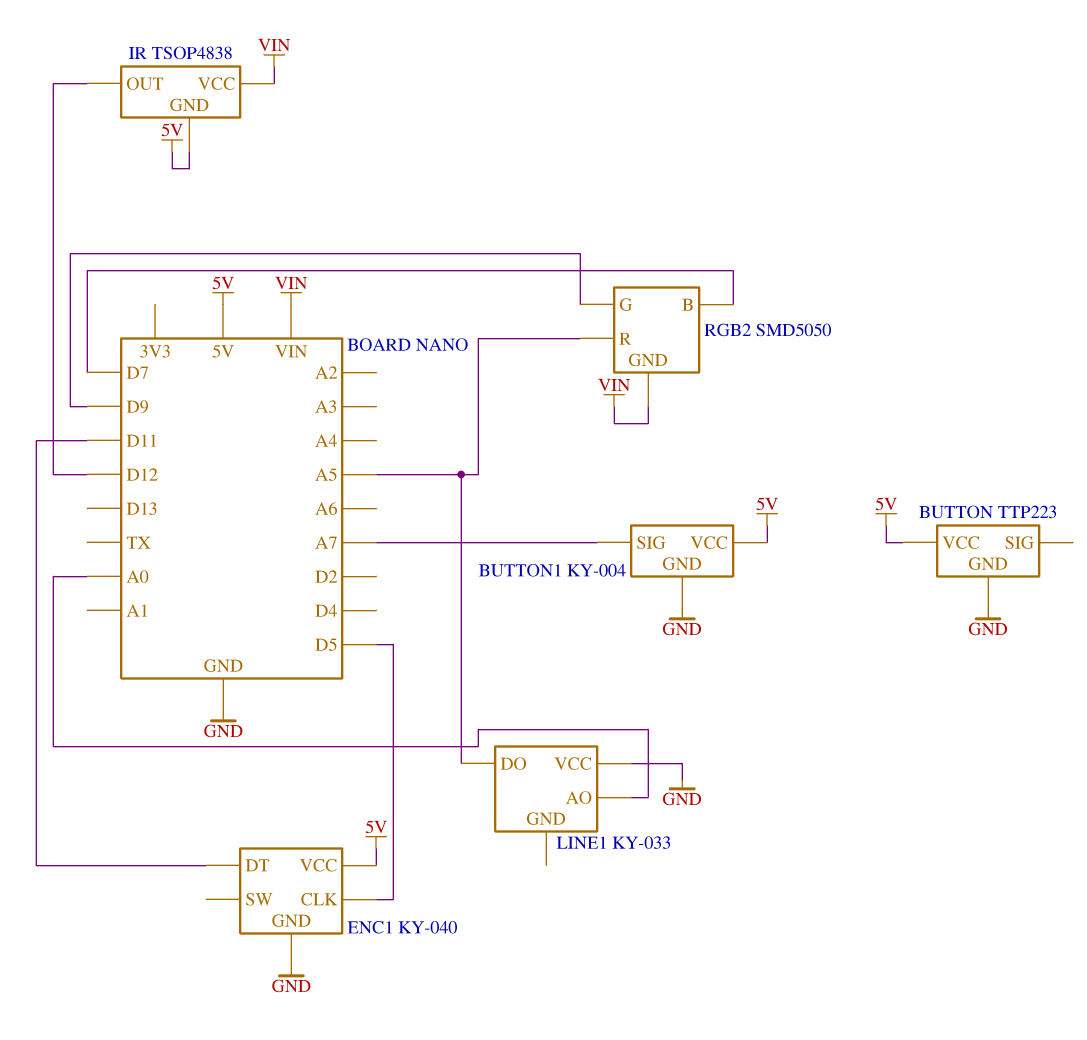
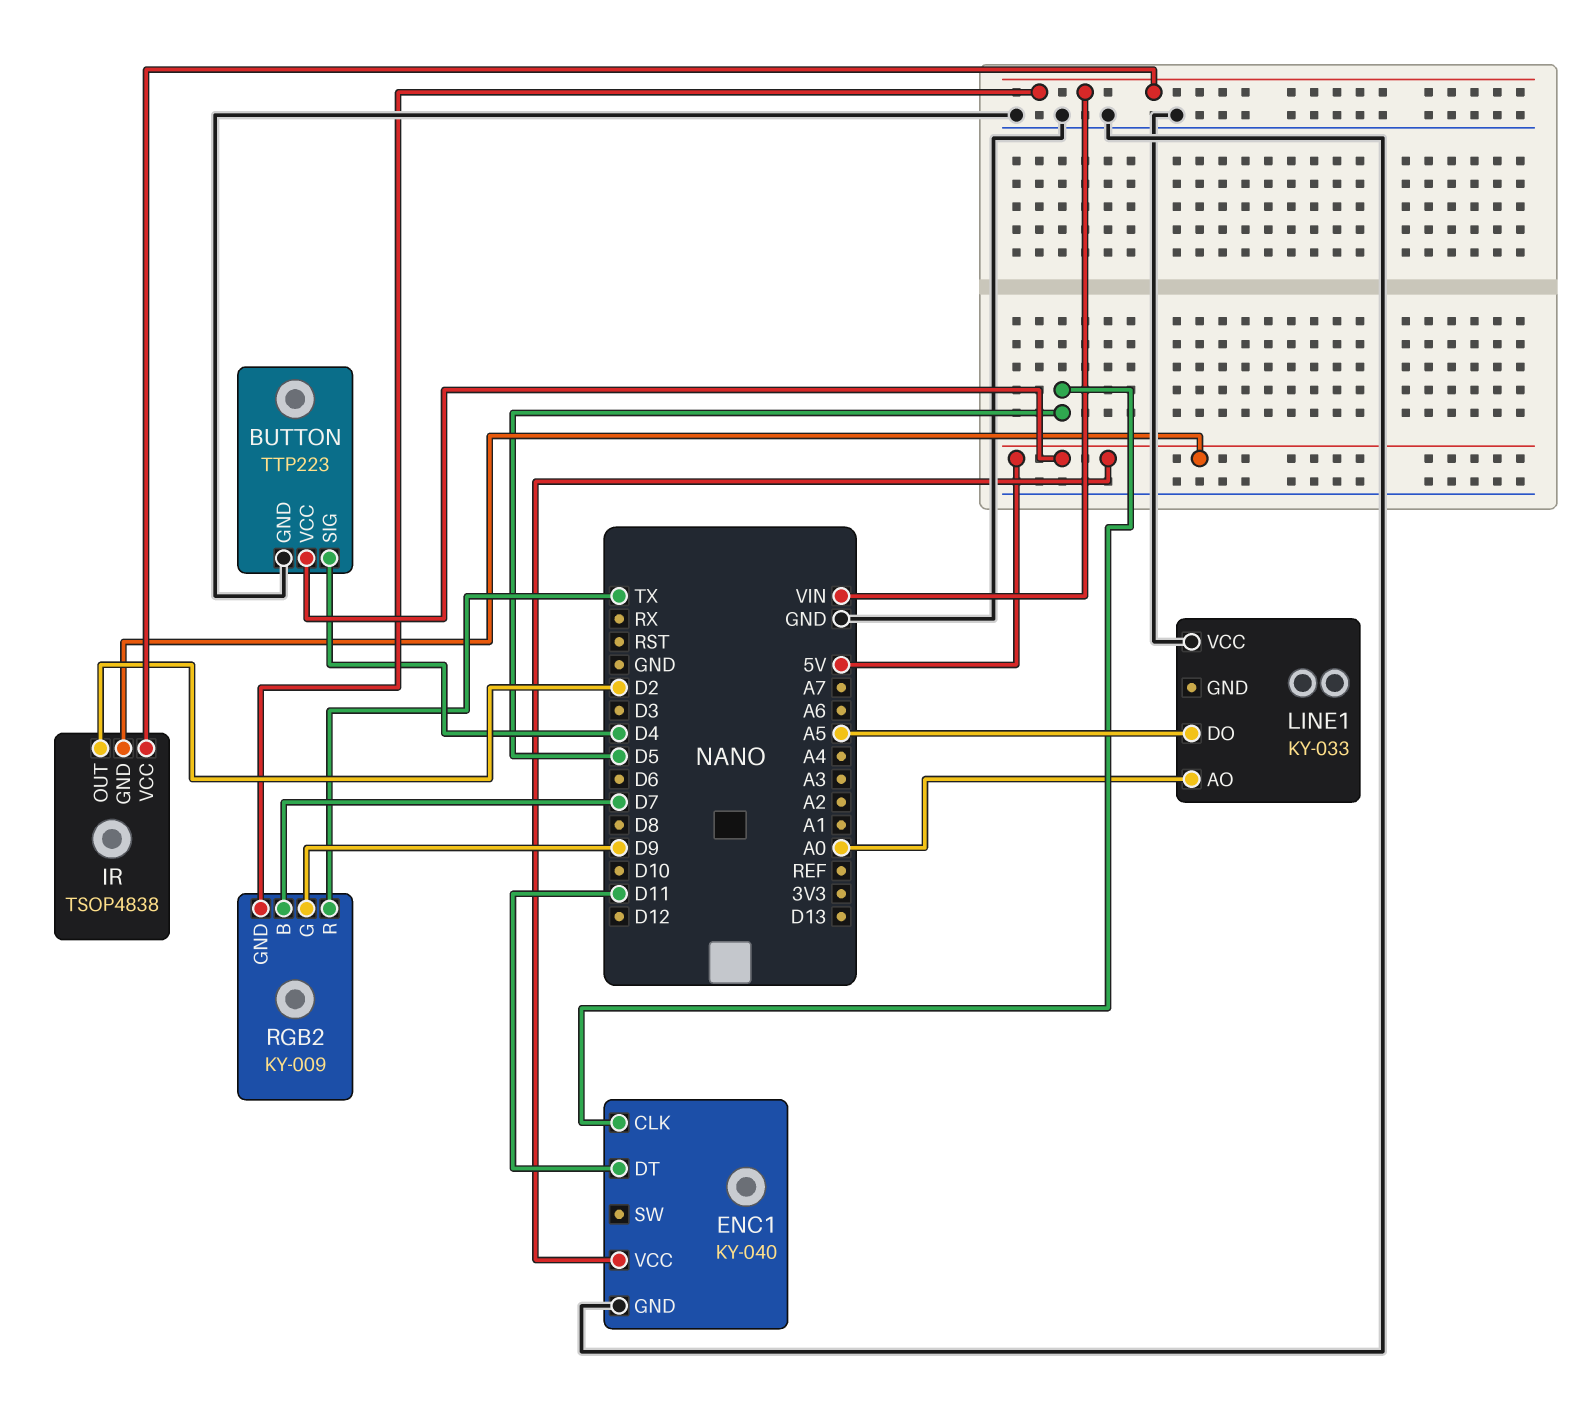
BUTTON pin SIG: none -> D4
BUTTON1: KY-004 -> none
BUTTON1 pin GND: GND -> none
BUTTON1 pin SIG: A7 -> none
BUTTON1 pin VCC: 5V -> none
IR pin OUT: D12 -> D2
RGB2: SMD5050 -> KY-009
RGB2 pin R: A5 -> TX

